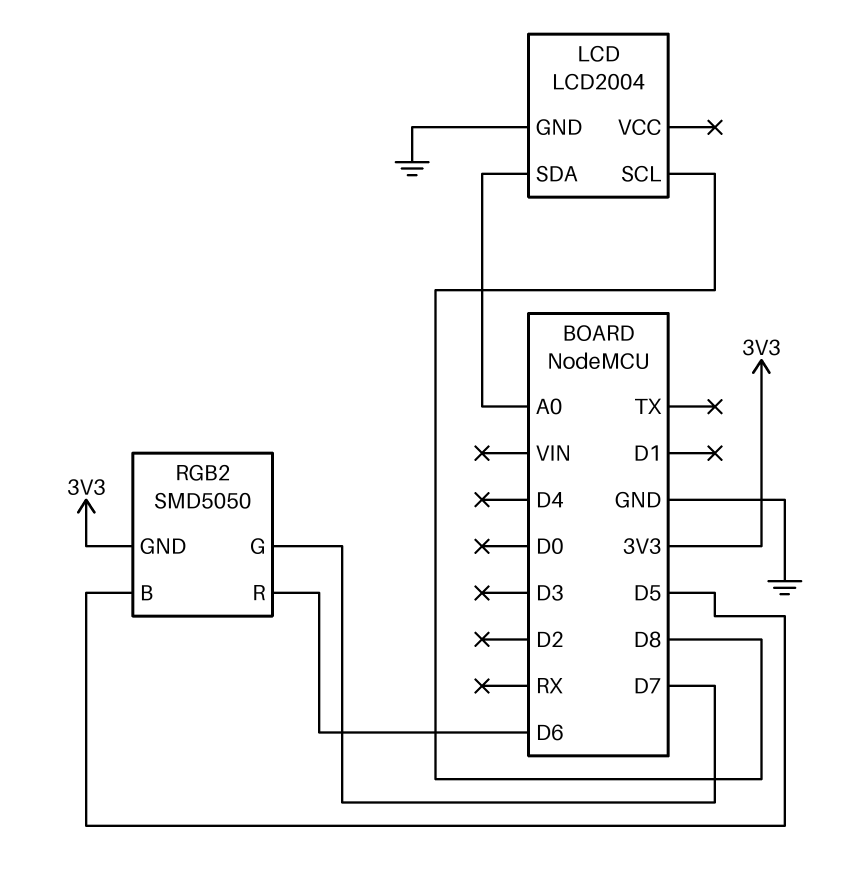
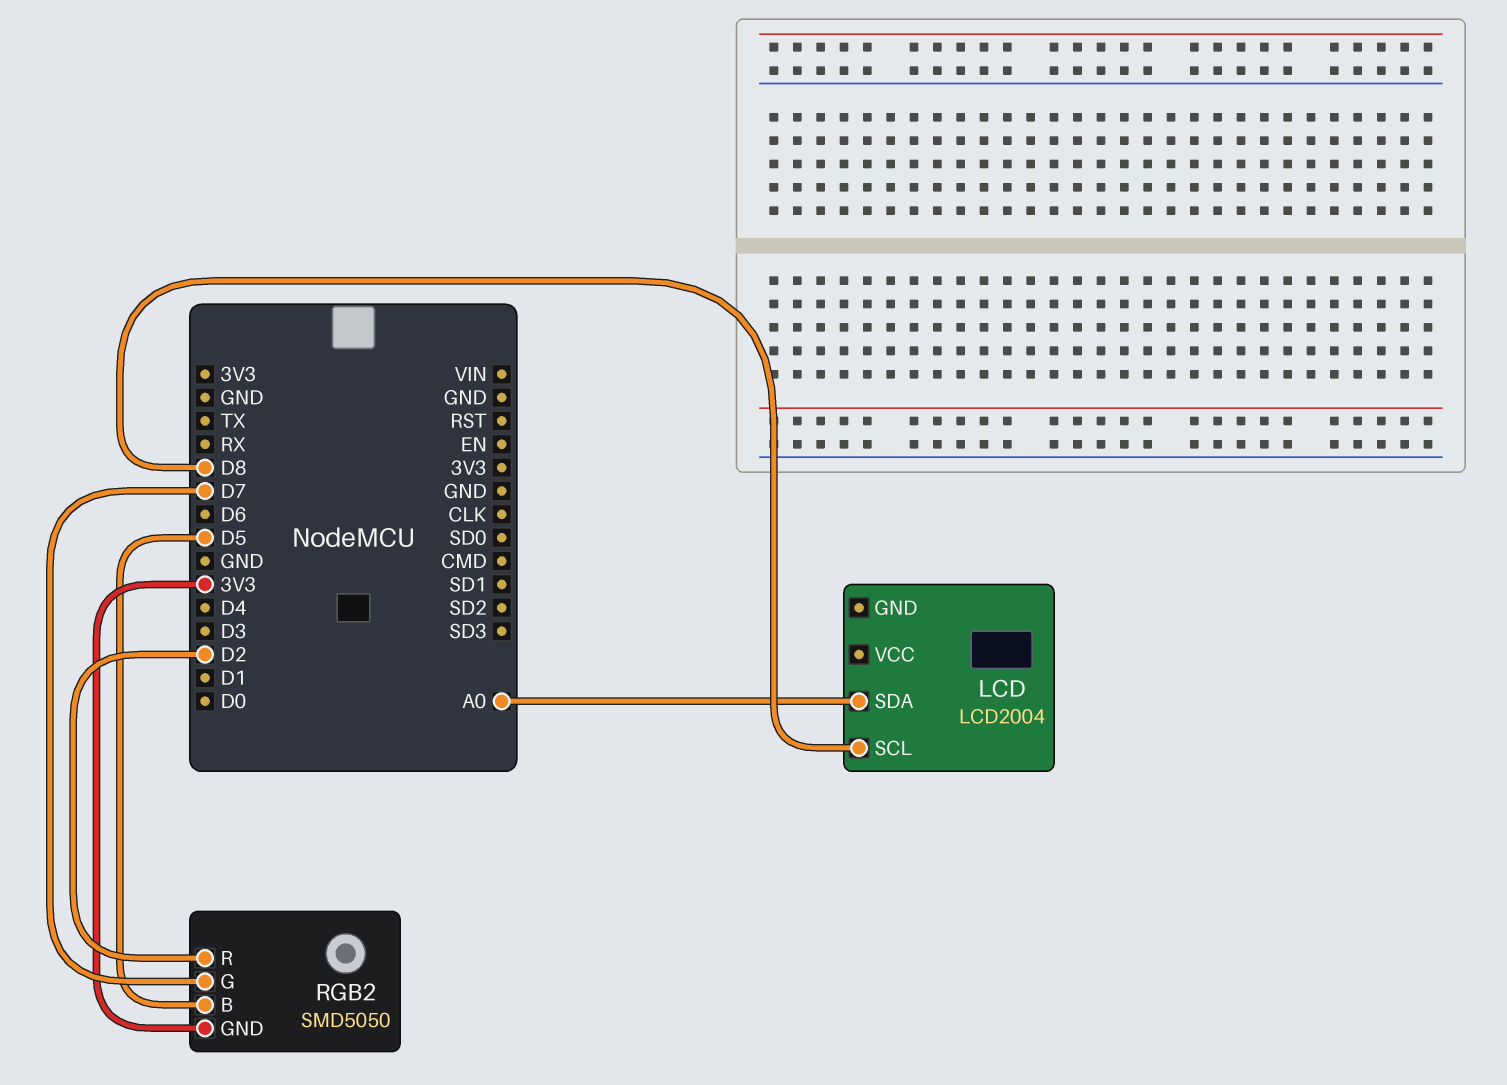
LCD pin GND: GND -> none
RGB2 pin R: D6 -> D2

